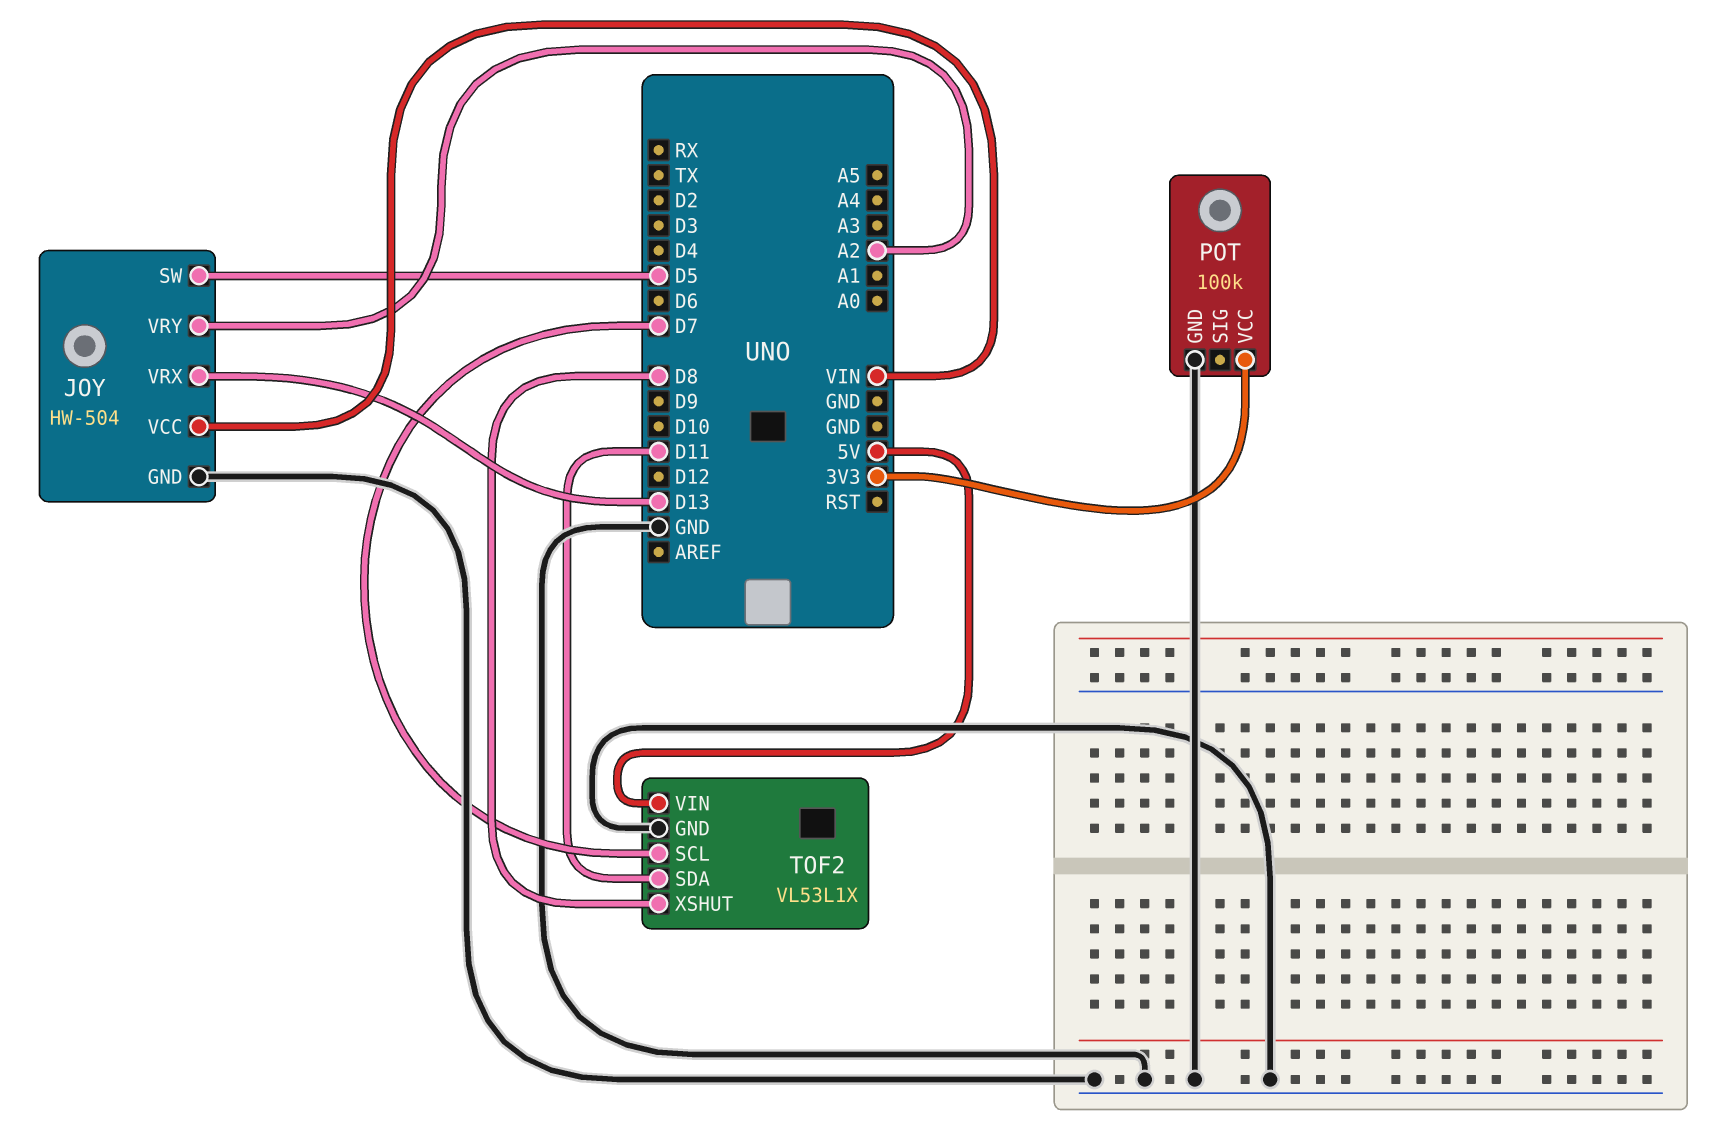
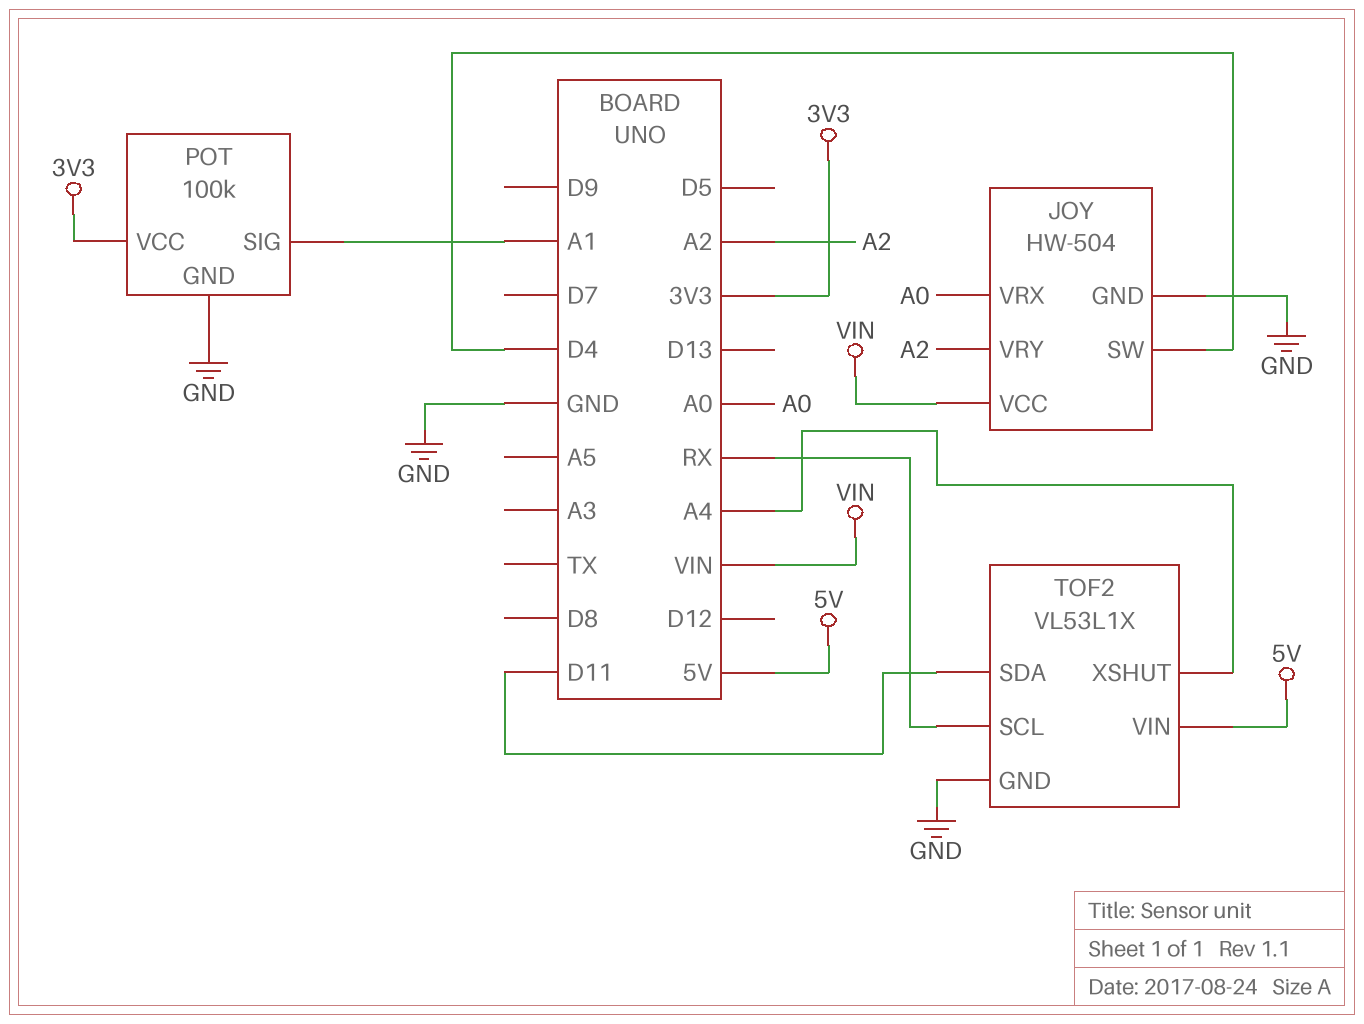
JOY pin SW: D5 -> D4
JOY pin VRX: D13 -> A0
POT pin SIG: none -> A1
TOF2 pin SCL: D7 -> RX
TOF2 pin XSHUT: D8 -> A4

